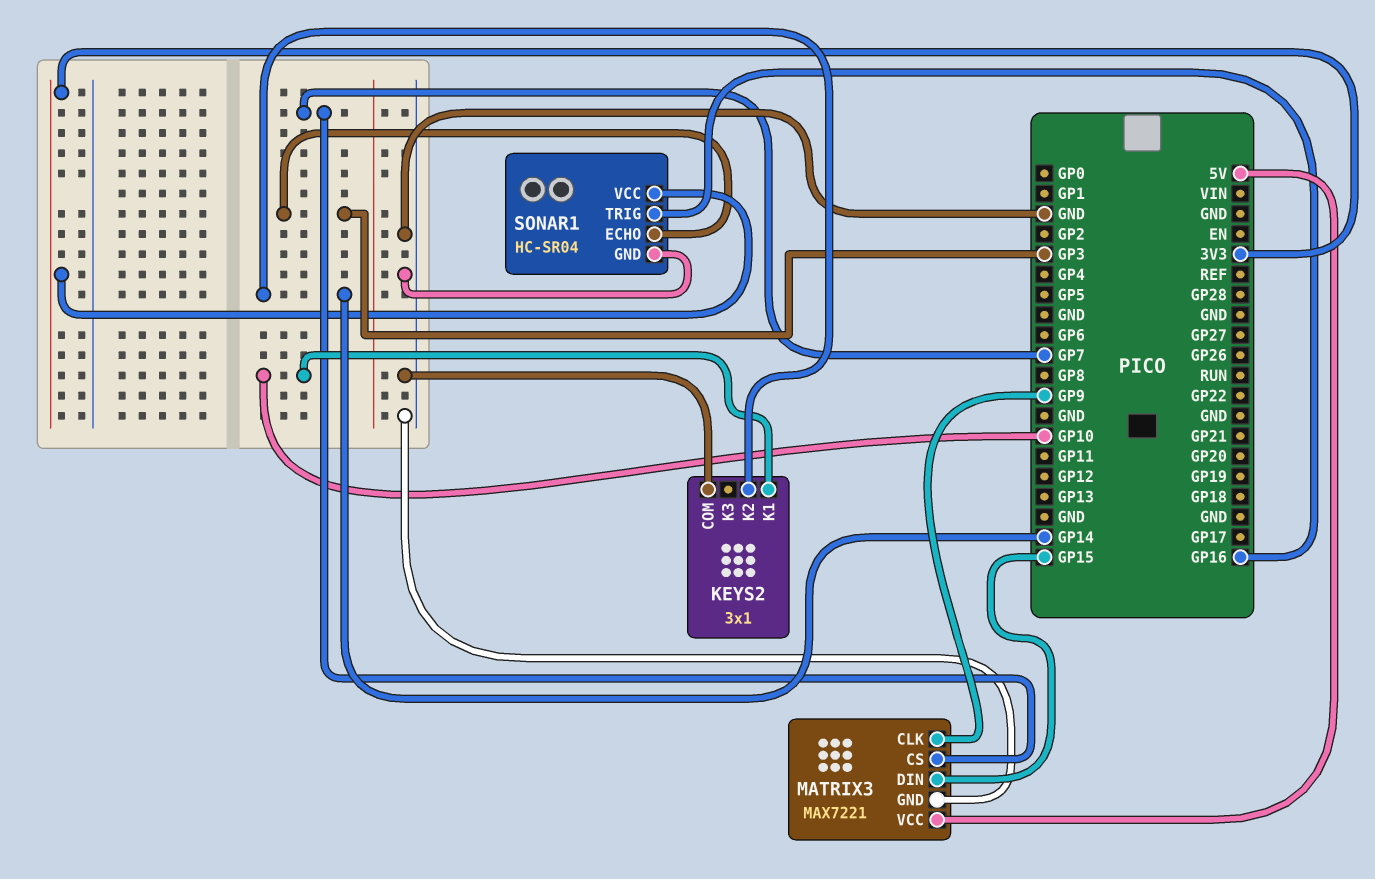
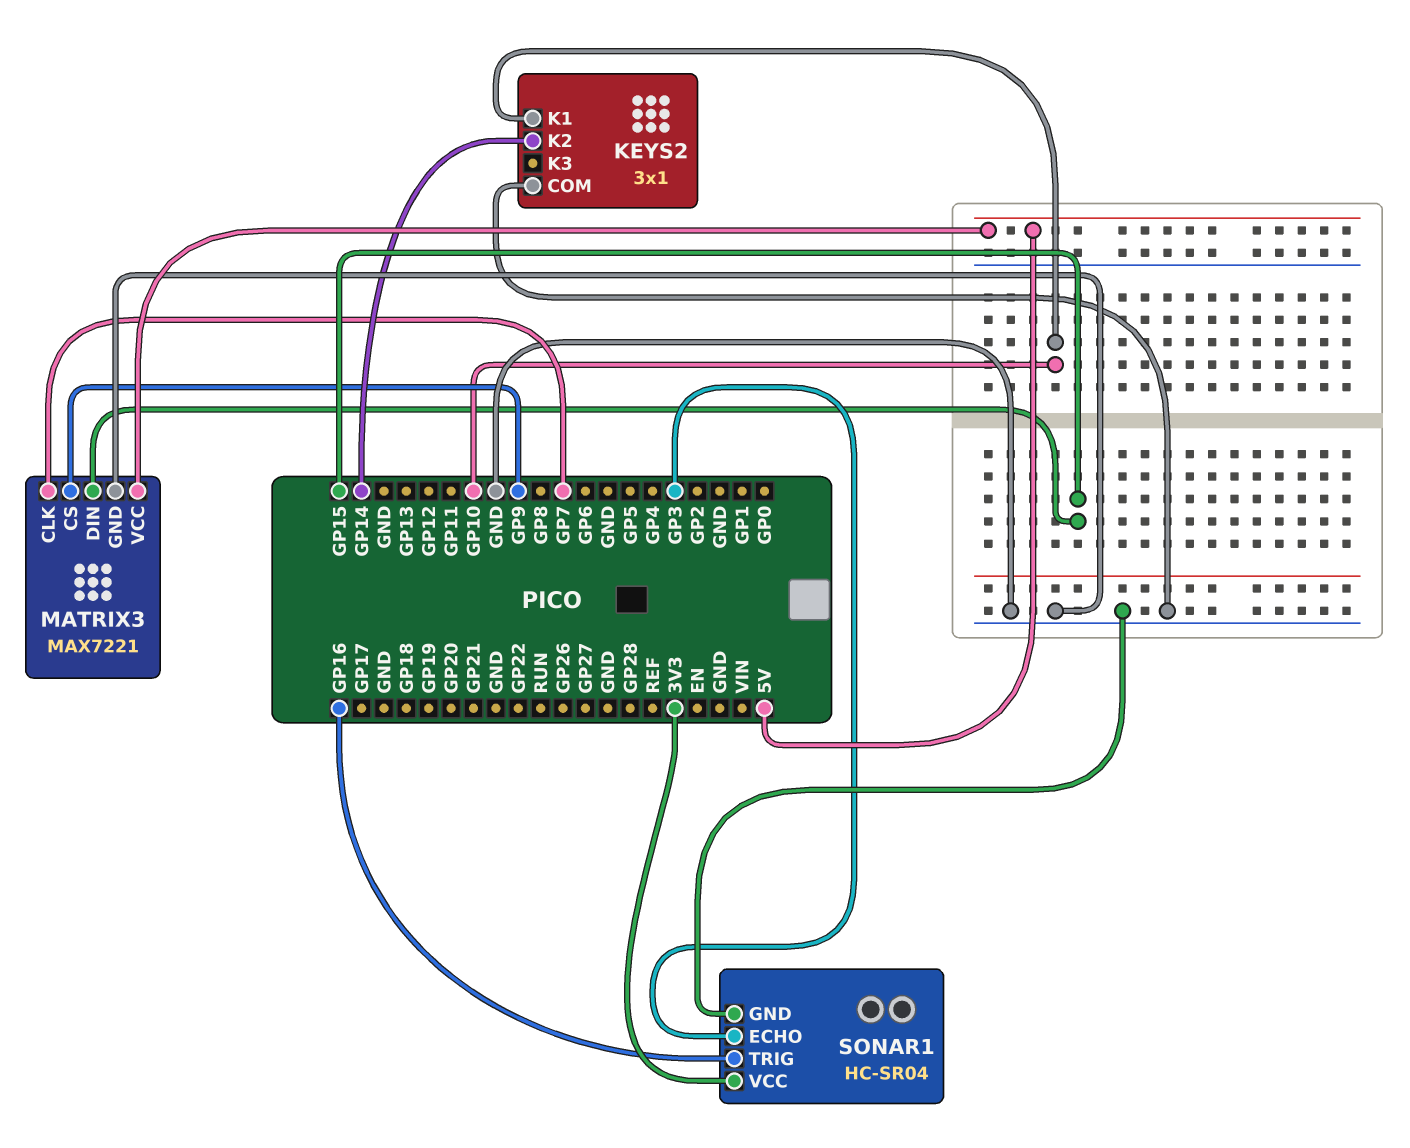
MATRIX3 pin CLK: GP9 -> GP7
MATRIX3 pin CS: GP7 -> GP9

